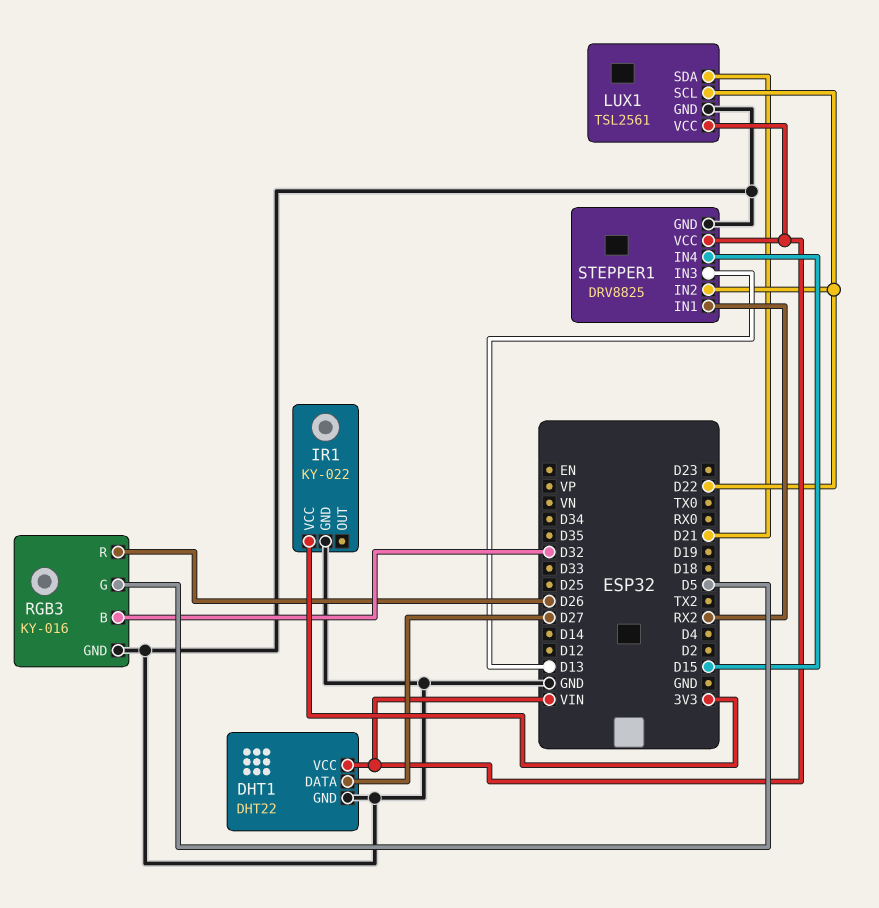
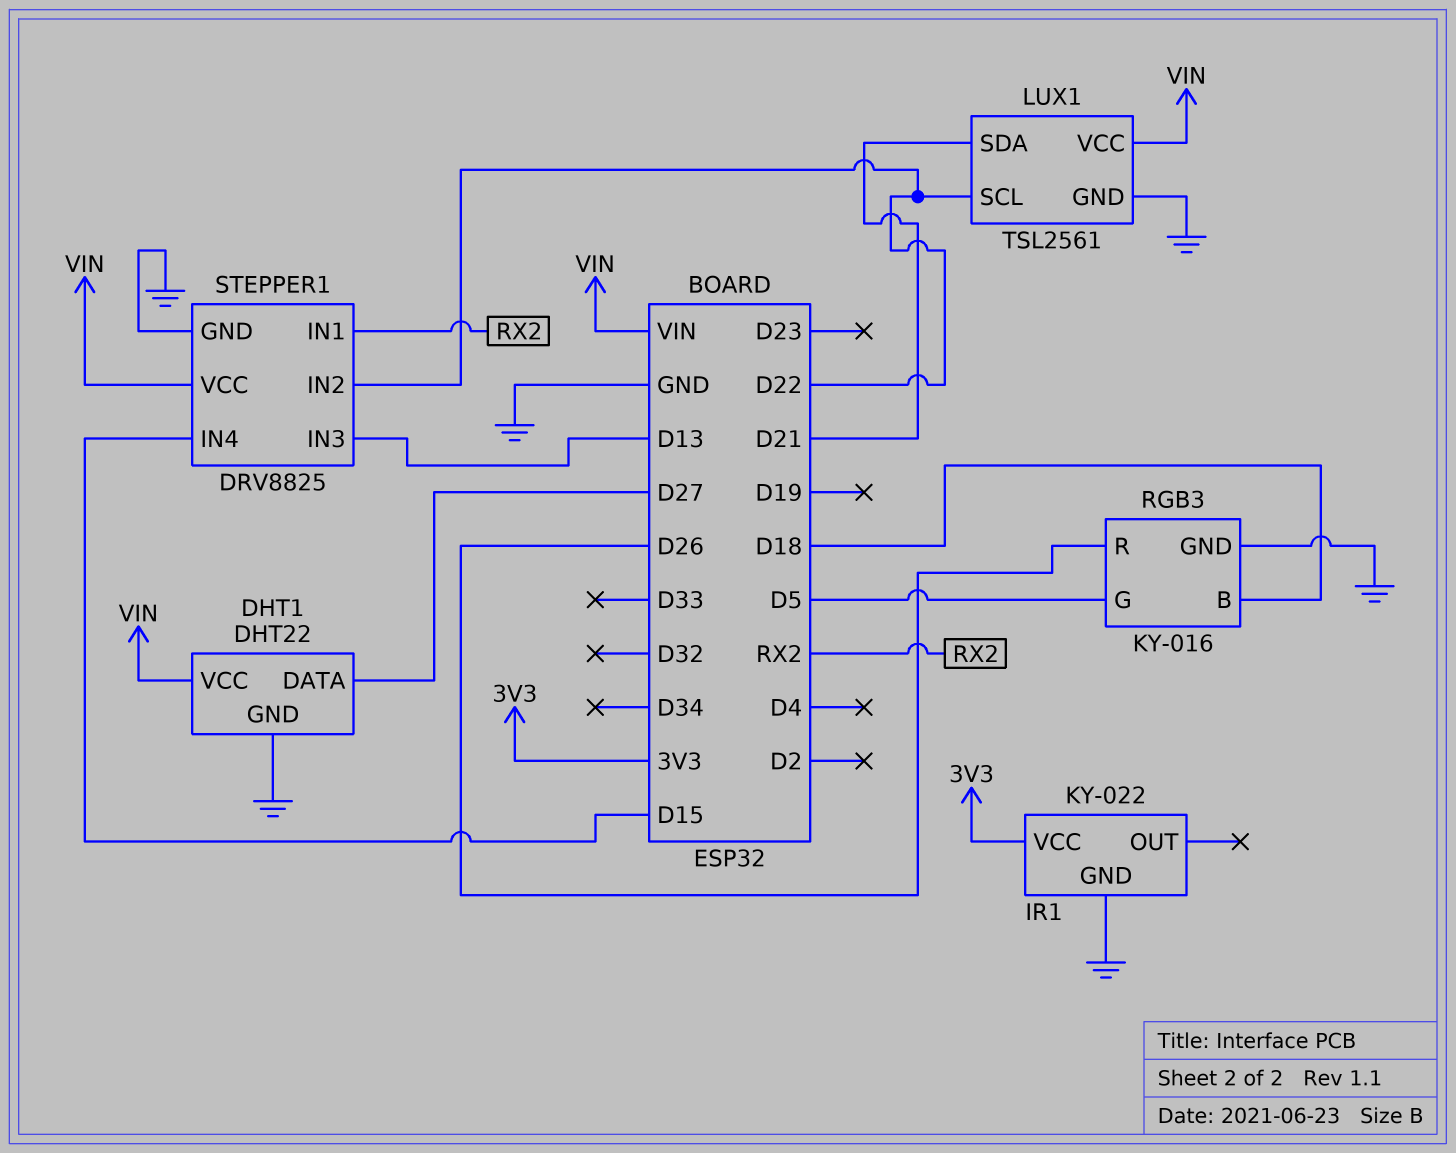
RGB3 pin B: D32 -> D18

